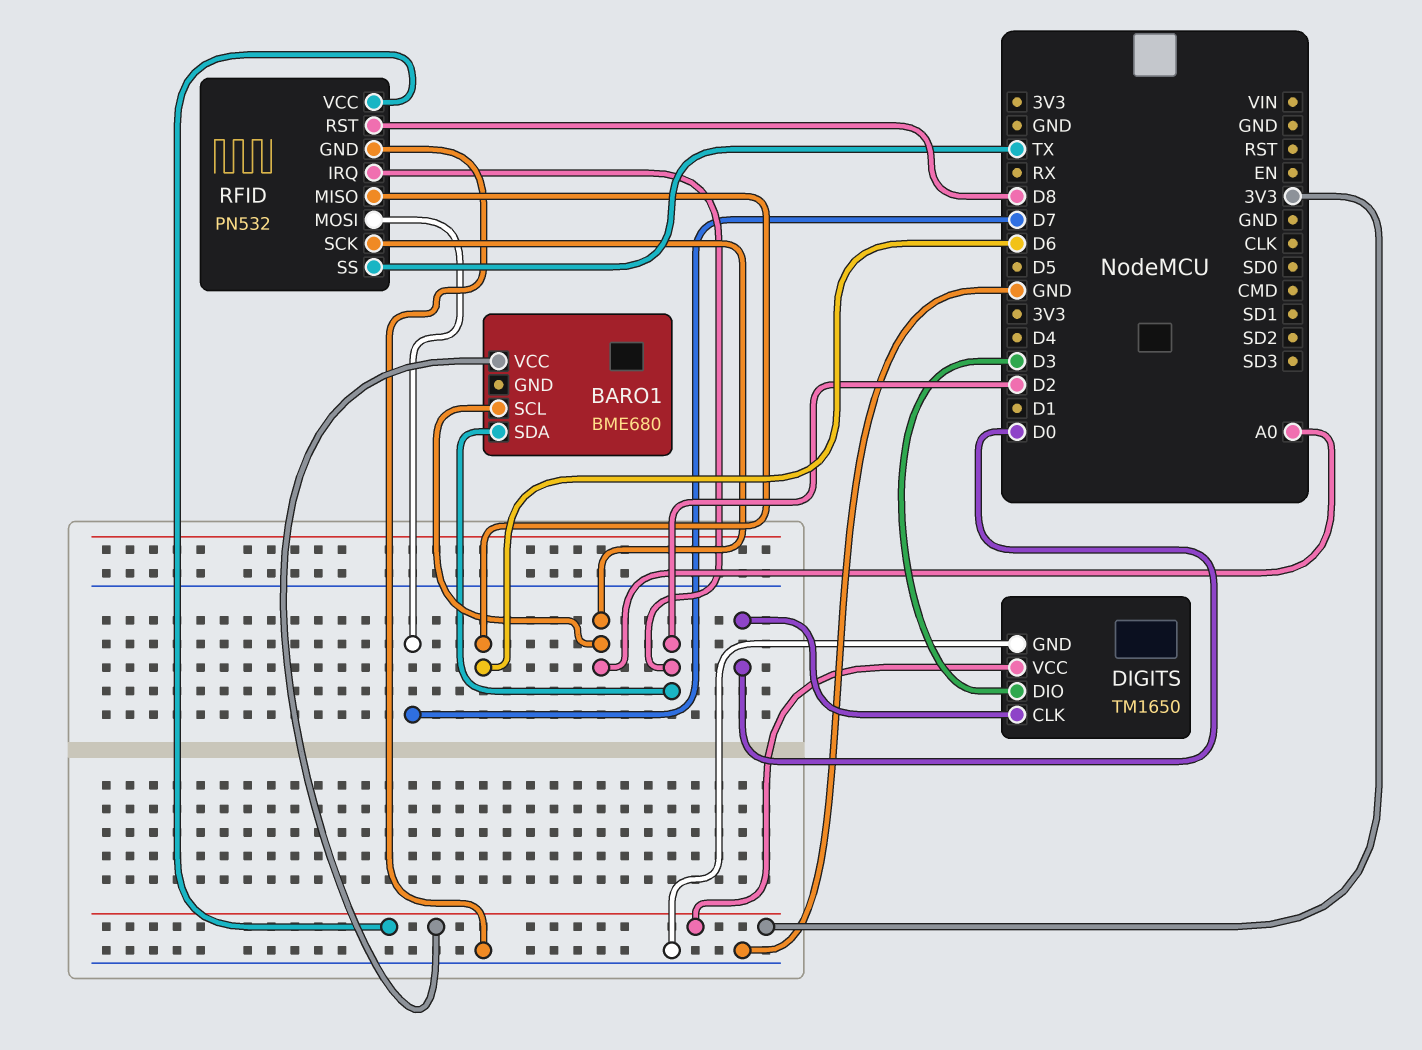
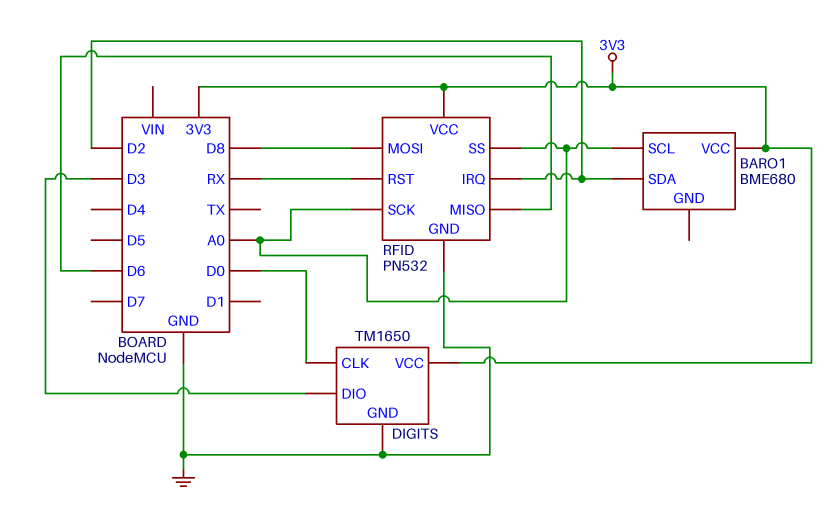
RFID pin MOSI: D7 -> D8
RFID pin RST: D8 -> RX
RFID pin SS: TX -> A0

